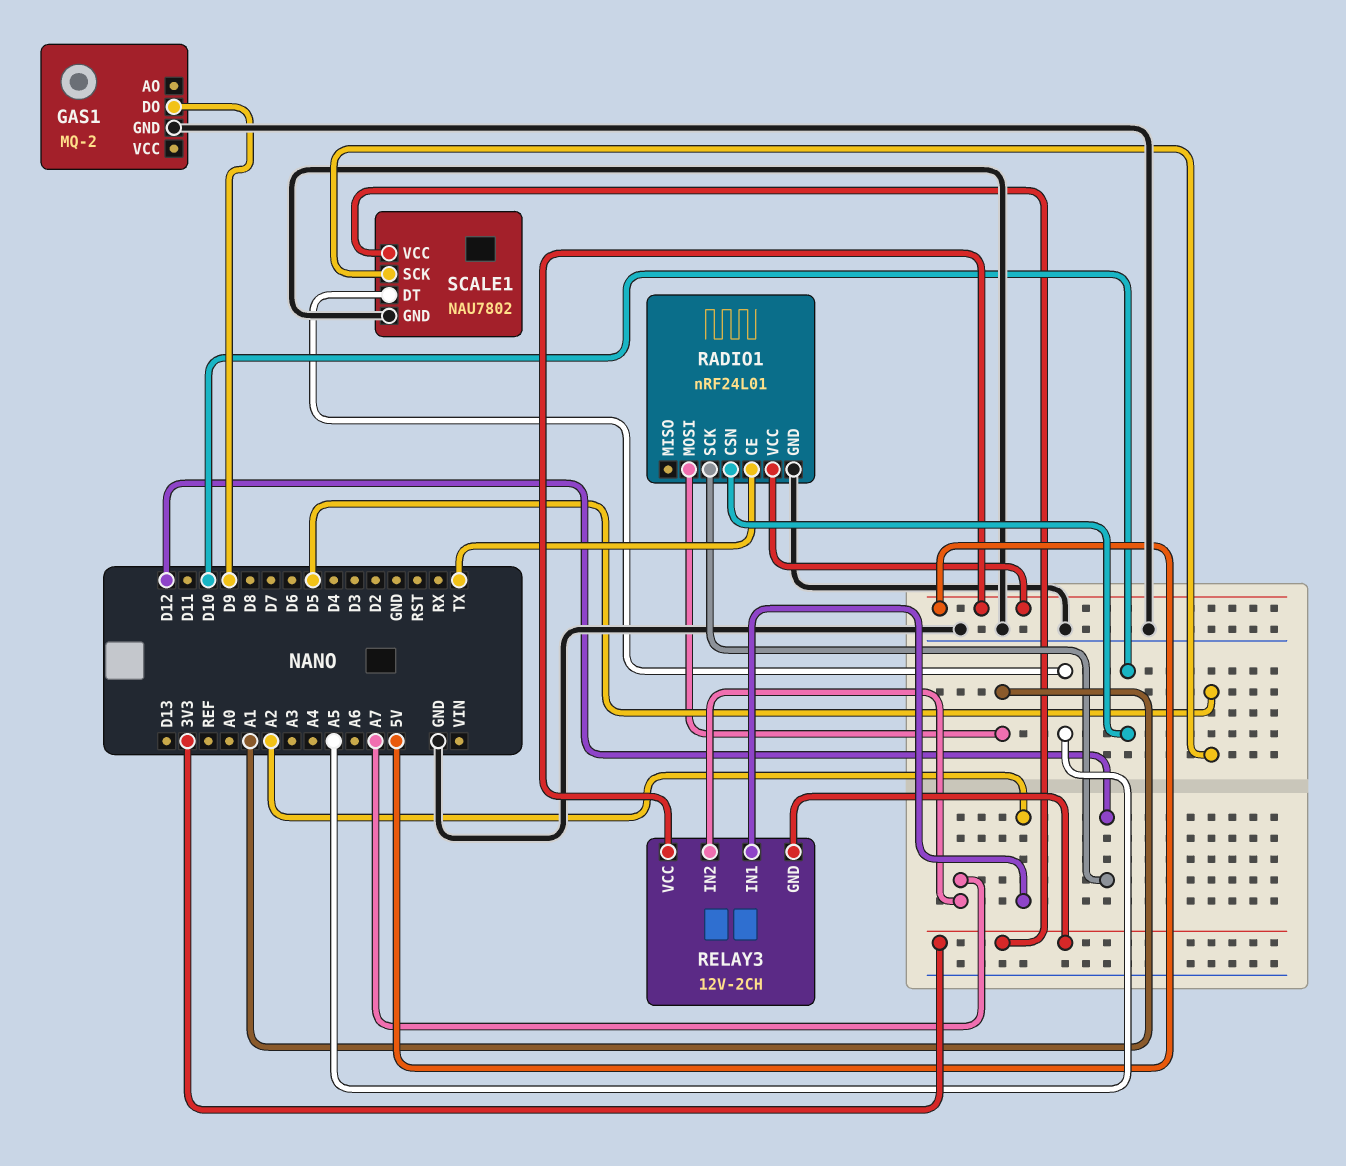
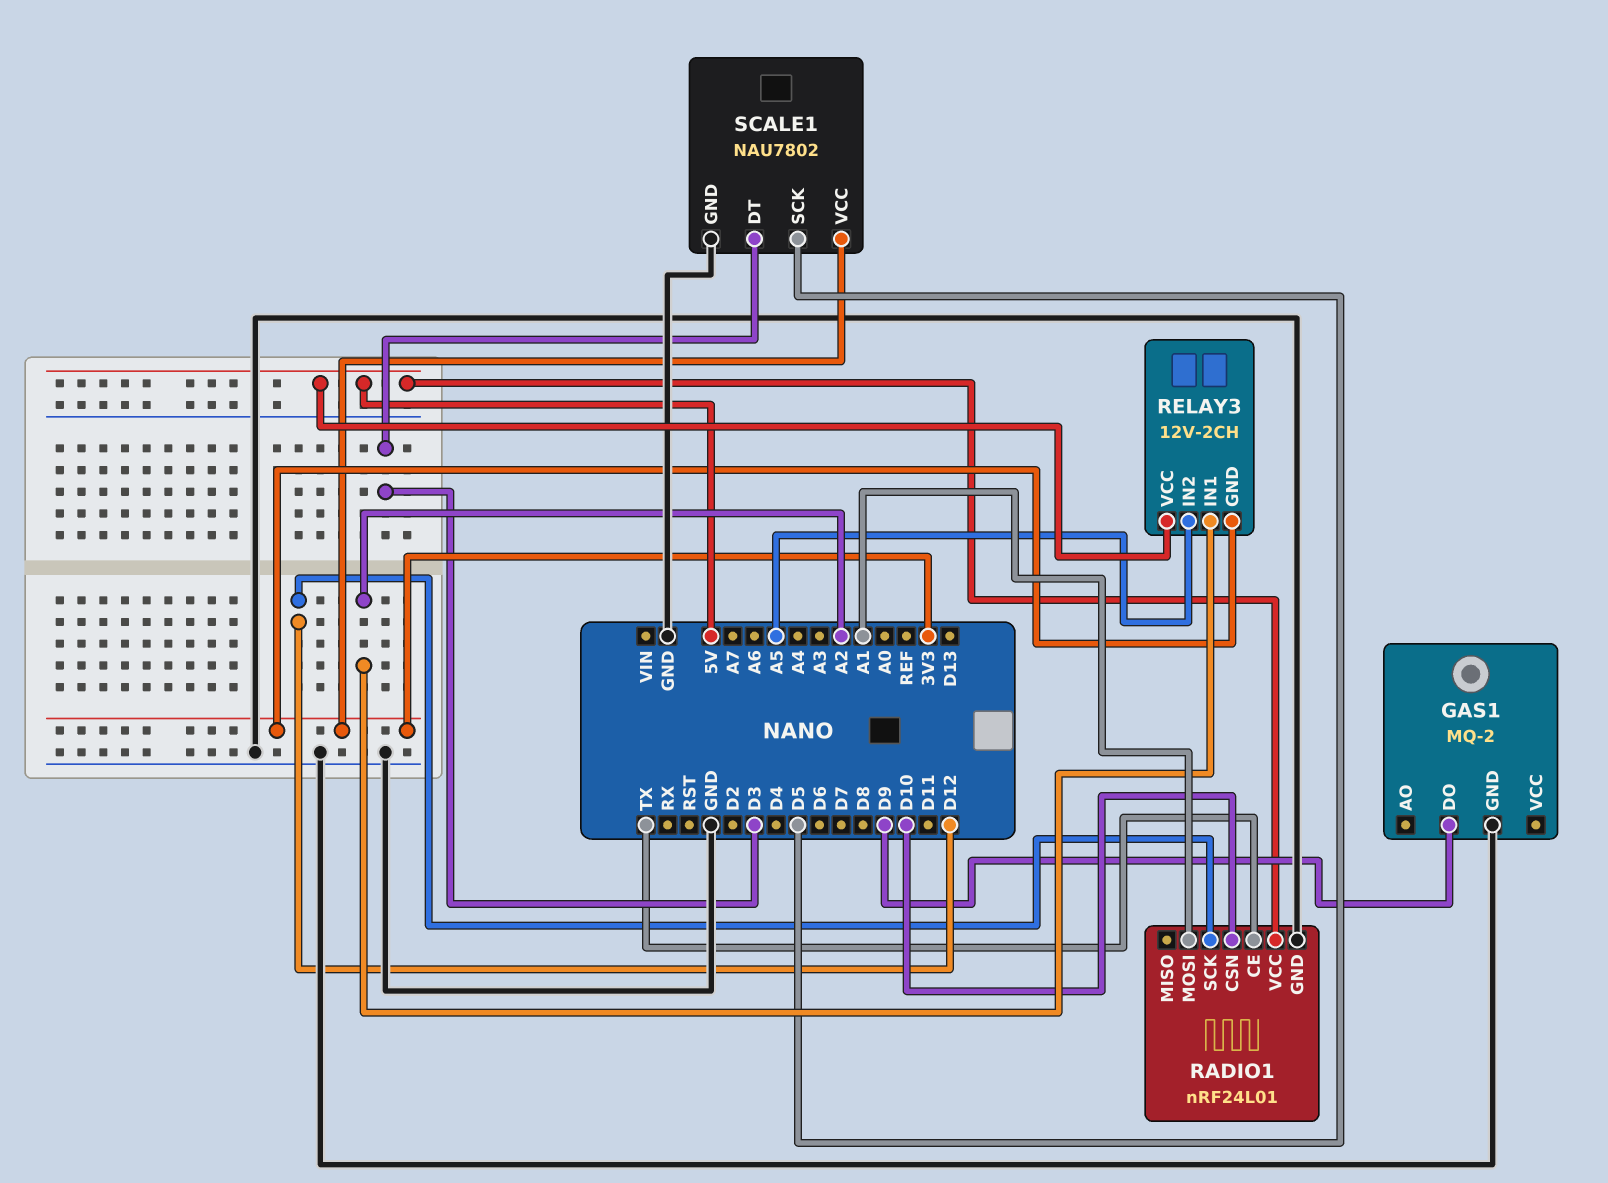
RELAY3 pin IN2: A7 -> A5
SCALE1 pin DT: A5 -> D3

